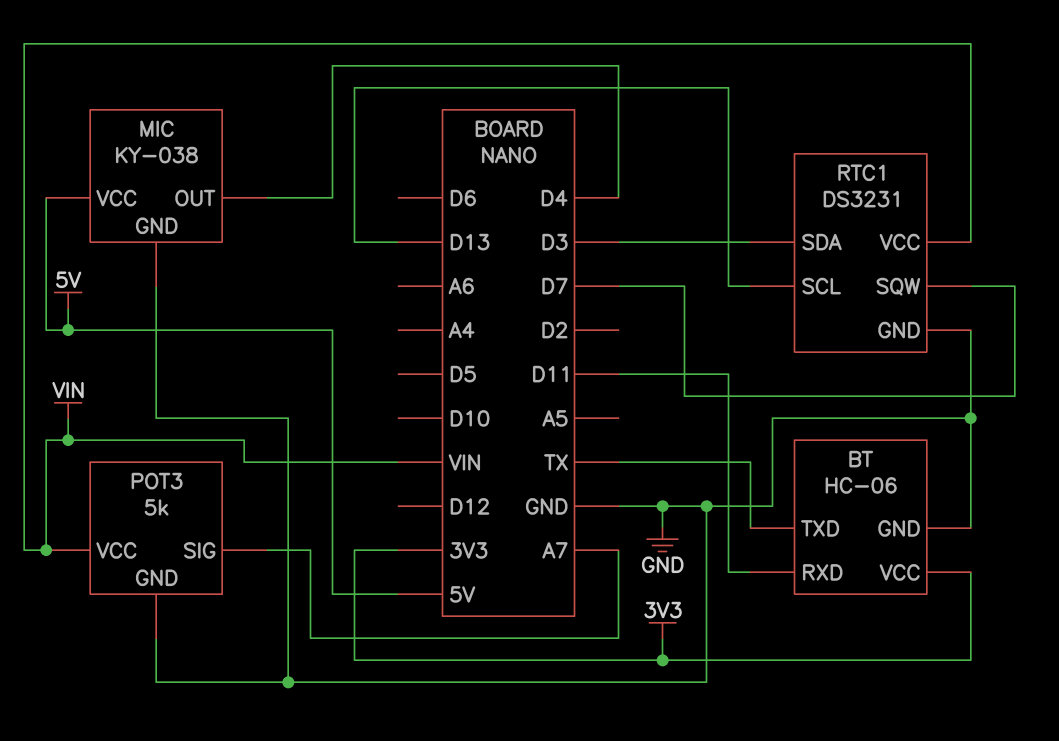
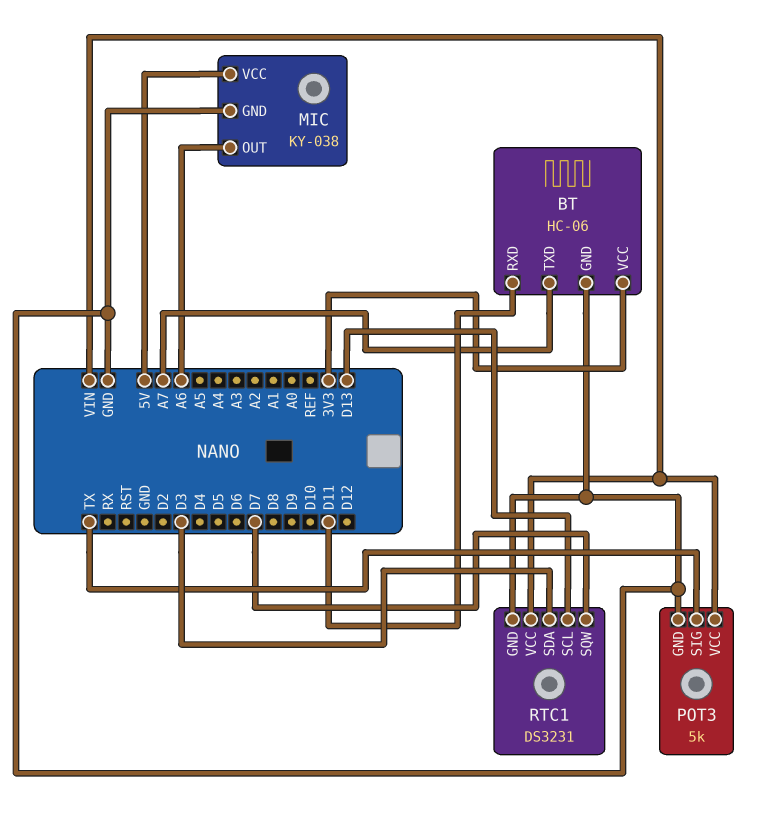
BT pin TXD: TX -> A7
MIC pin OUT: D4 -> A6
POT3 pin SIG: A7 -> TX

